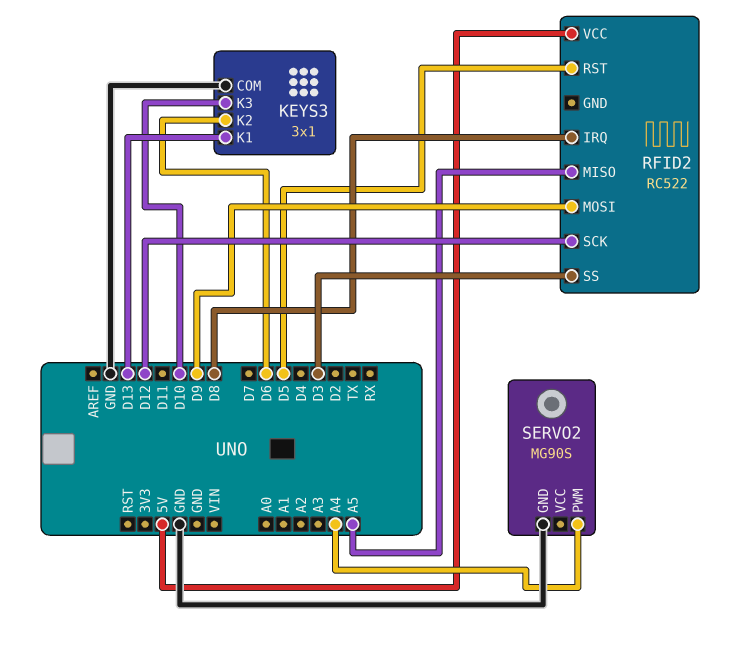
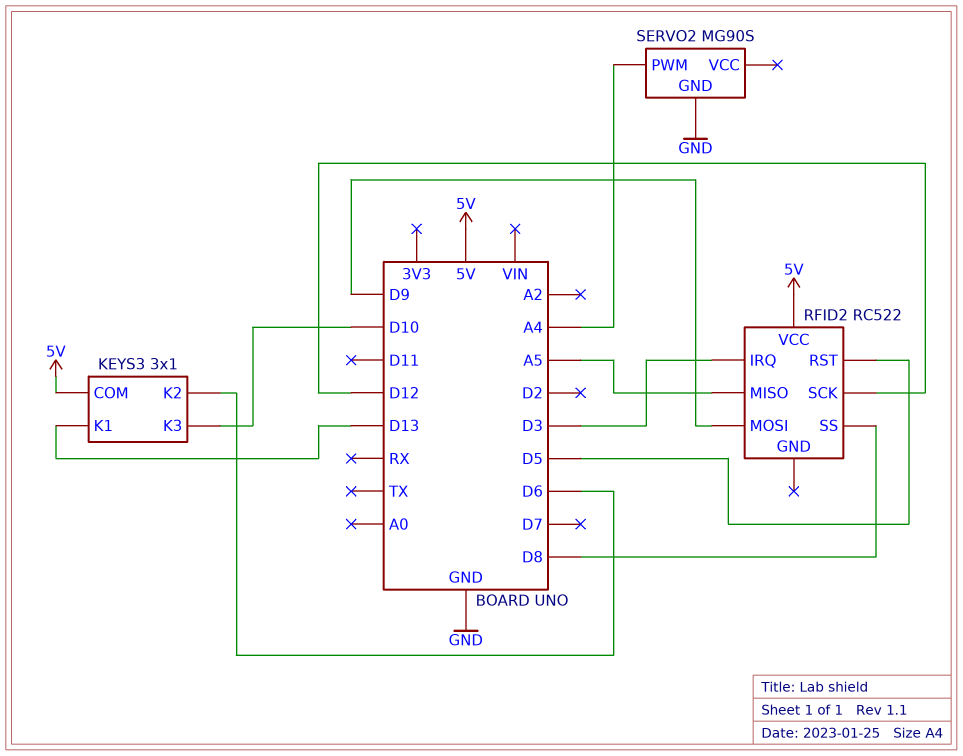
KEYS3 pin COM: GND -> 5V
RFID2 pin IRQ: D8 -> D3
RFID2 pin SS: D3 -> D8

